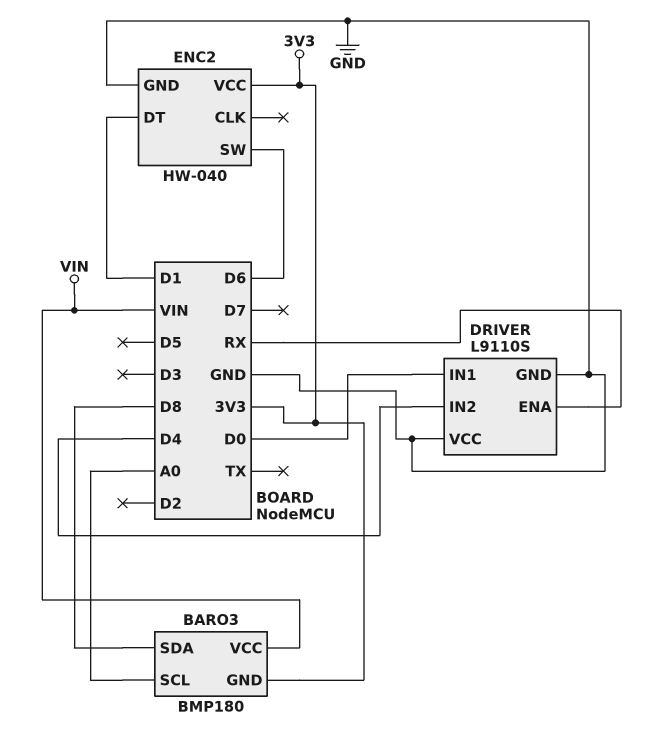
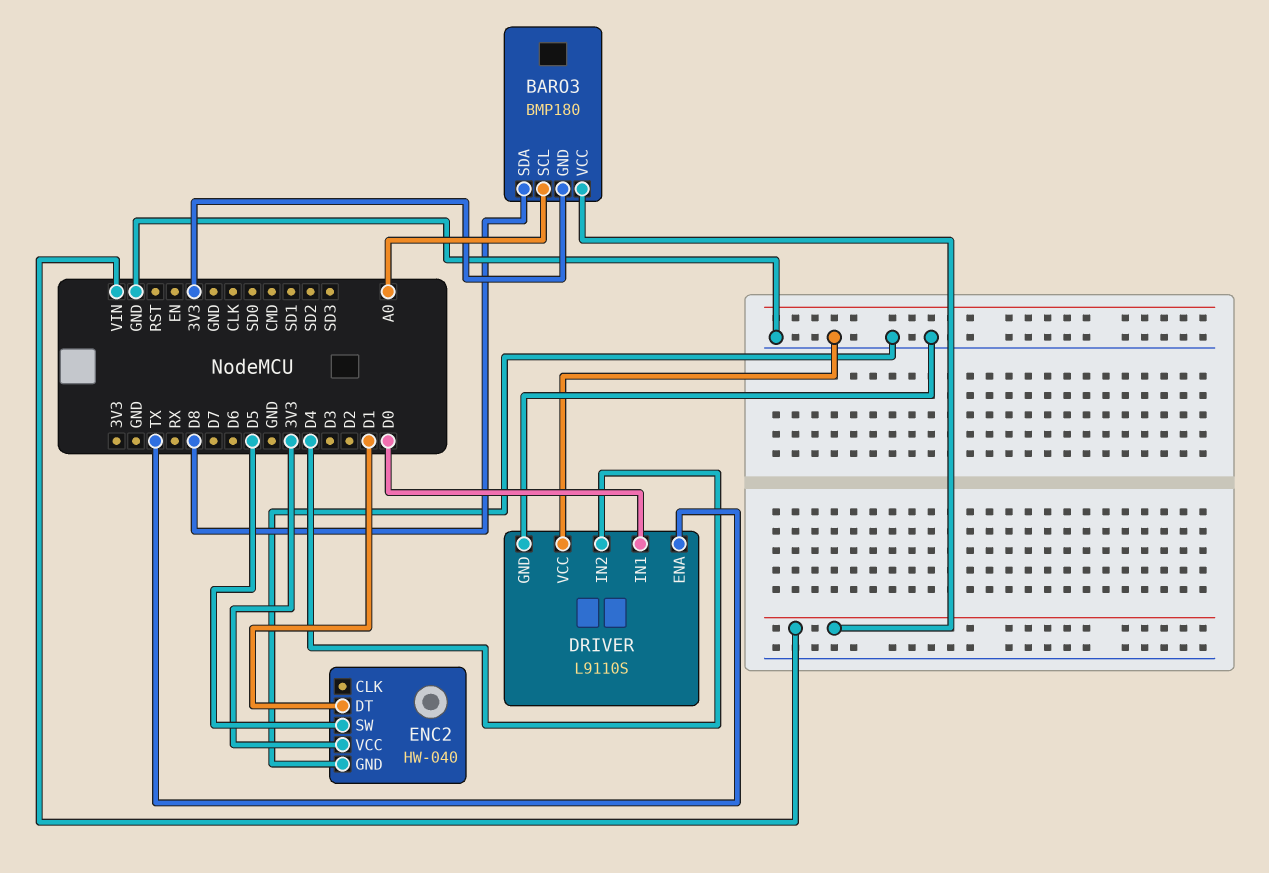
DRIVER pin ENA: RX -> TX
ENC2 pin SW: D6 -> D5

